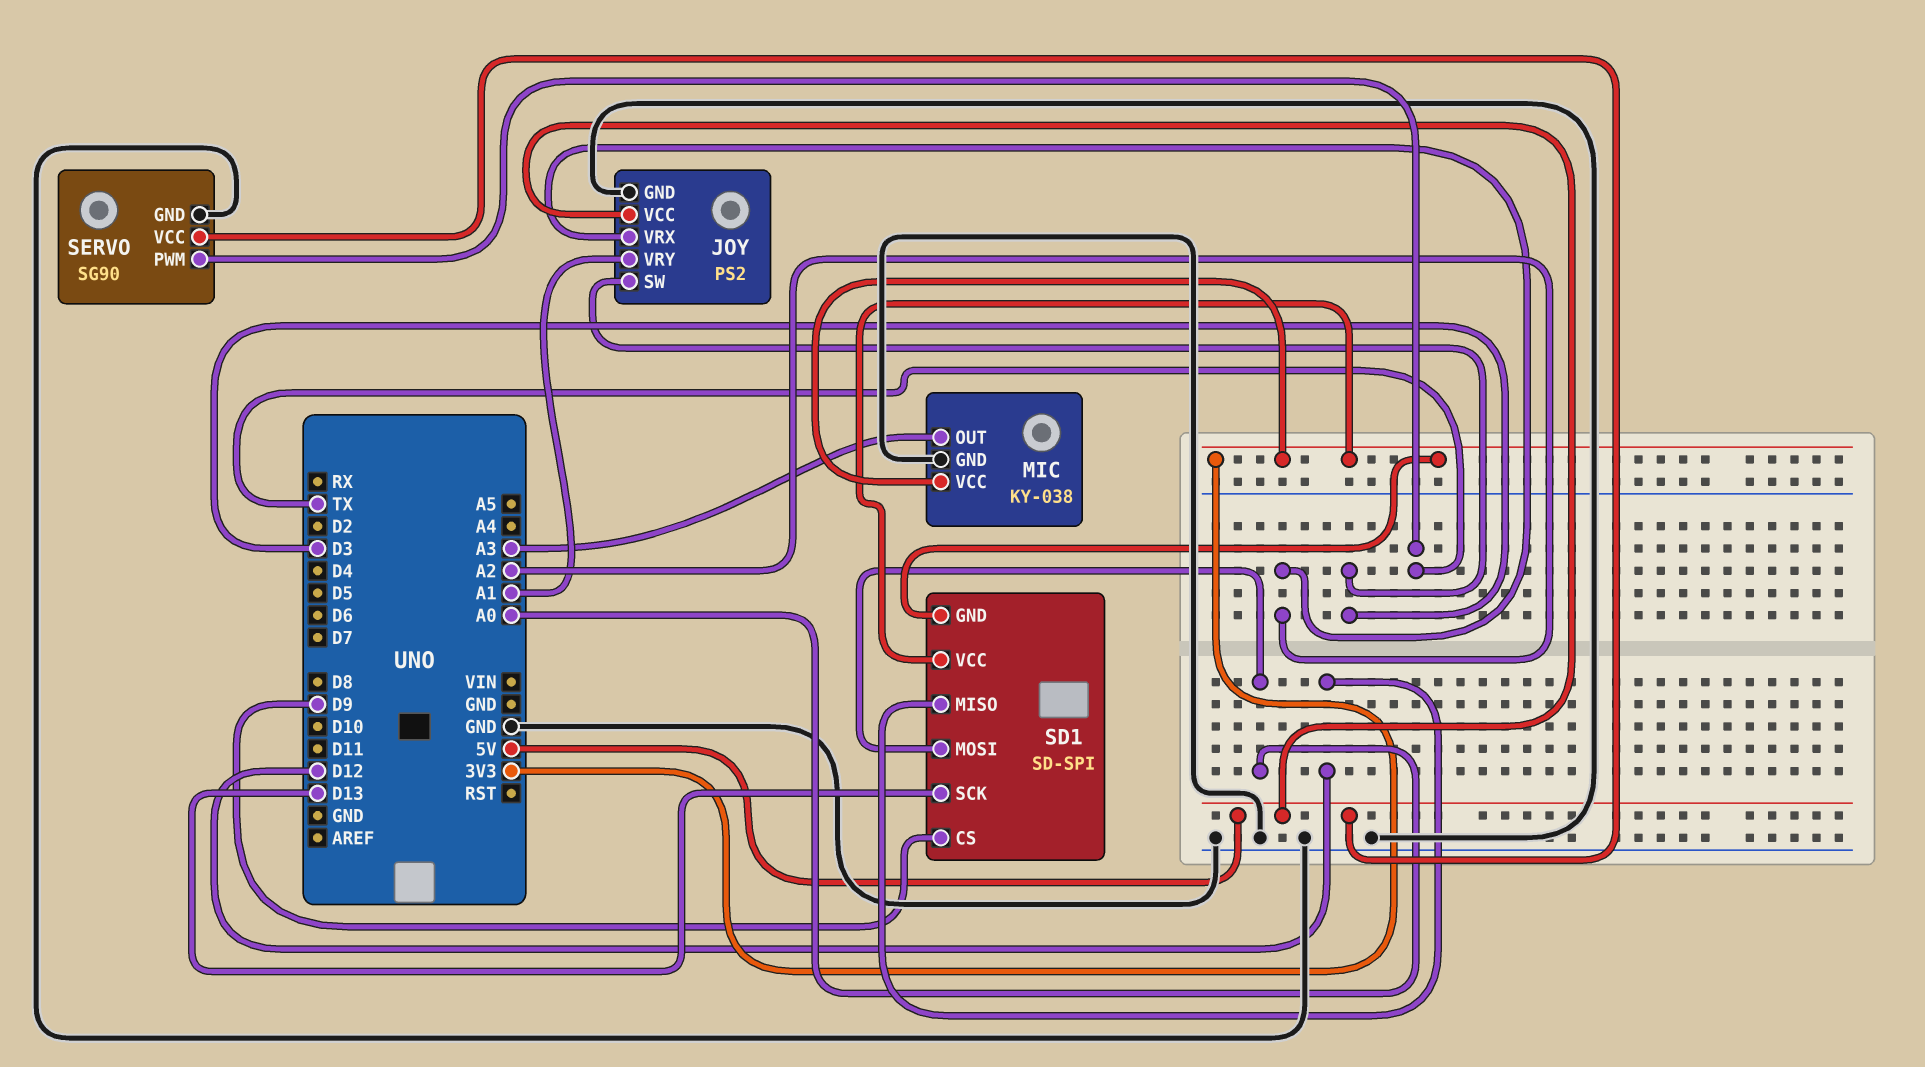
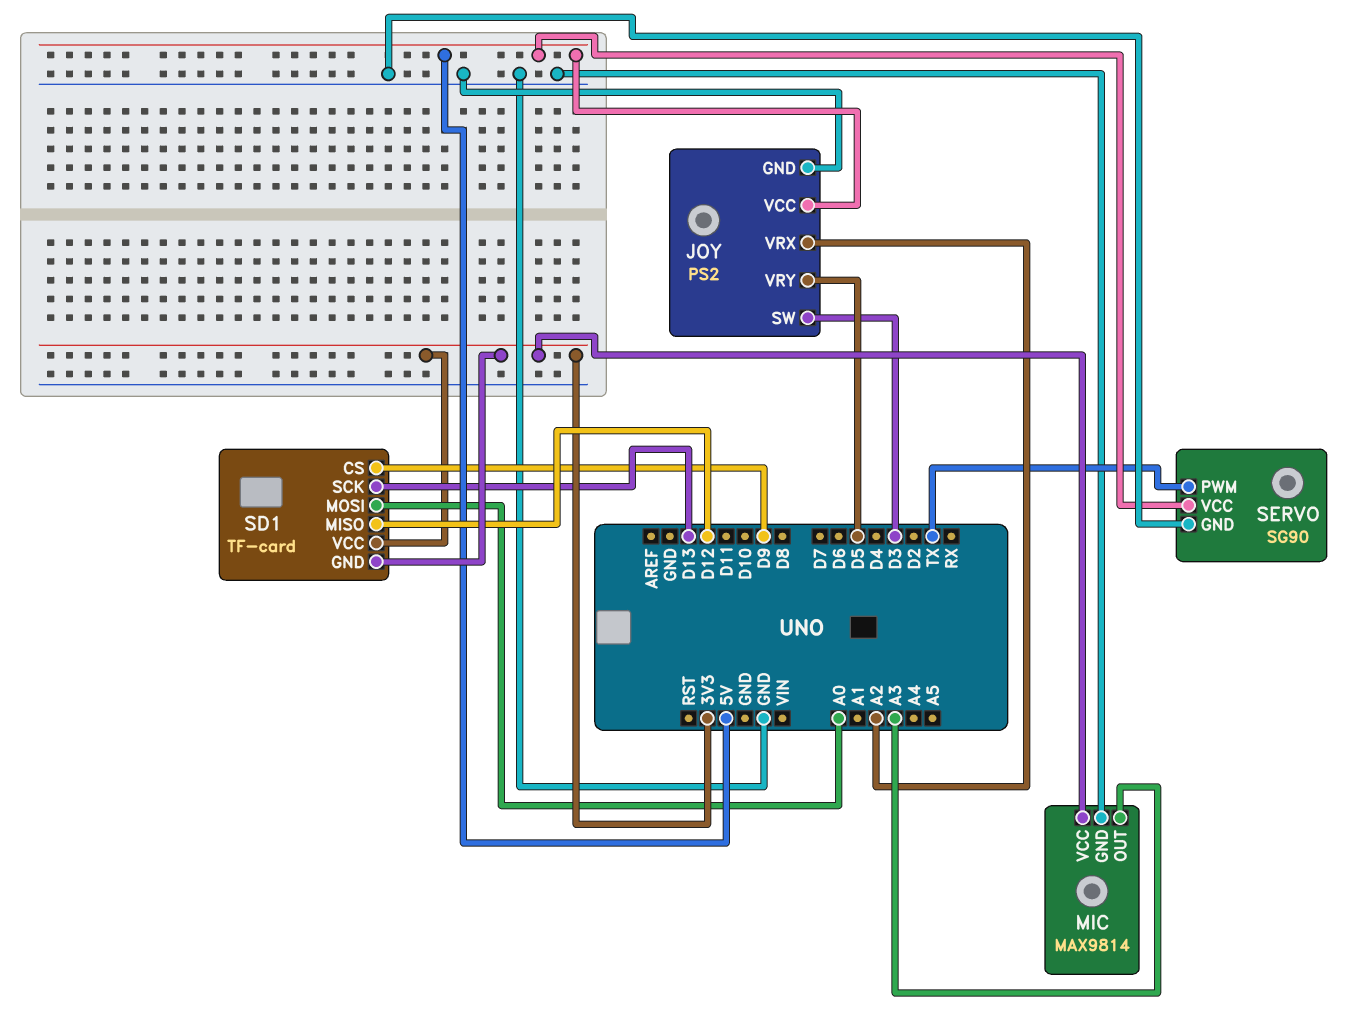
JOY pin VRY: A1 -> D5
MIC: KY-038 -> MAX9814
SD1: SD-SPI -> TF-card

